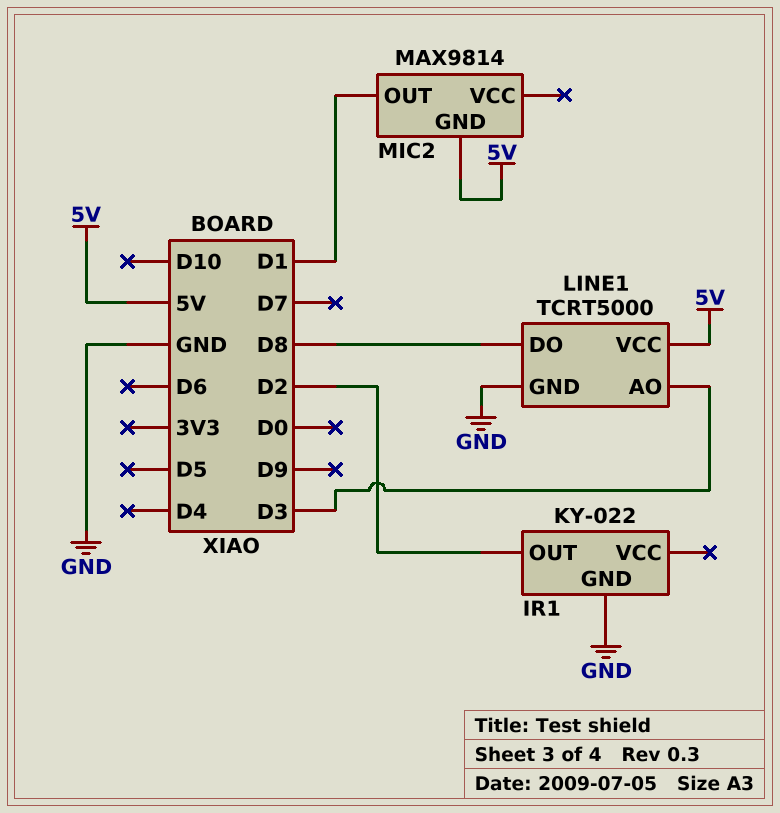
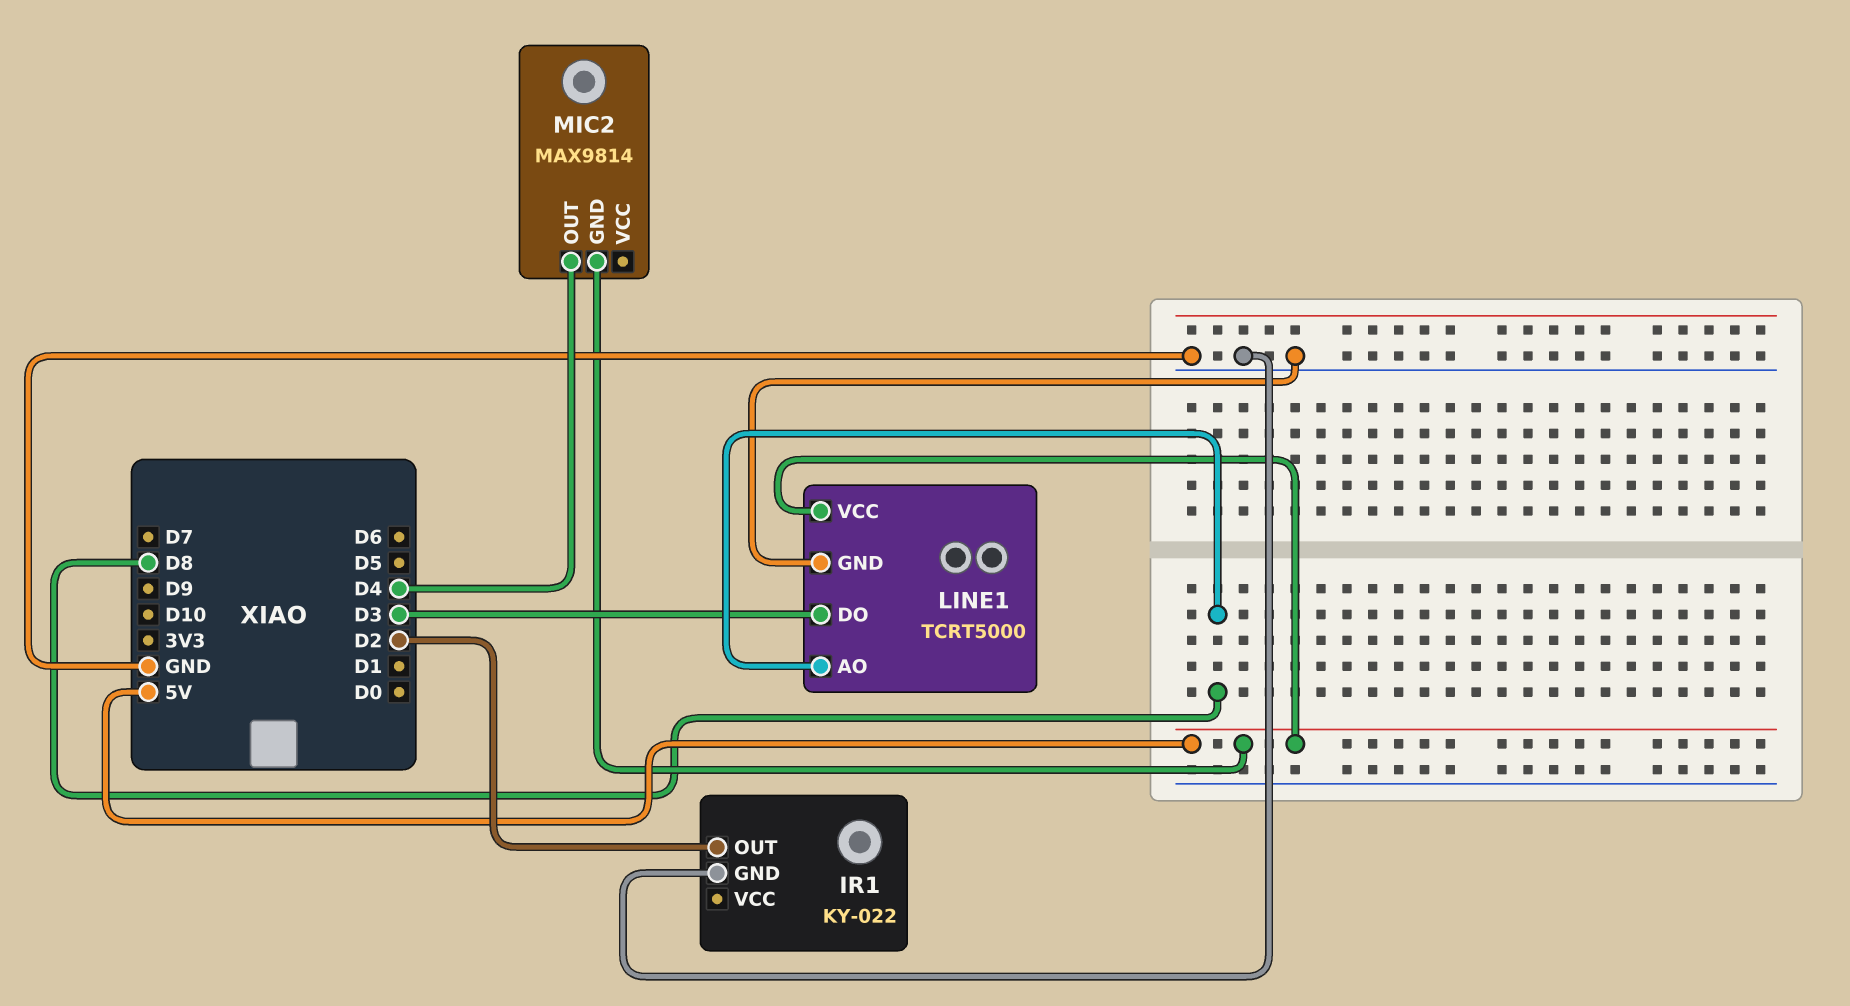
LINE1 pin AO: D3 -> D8
LINE1 pin DO: D8 -> D3
MIC2 pin OUT: D1 -> D4

